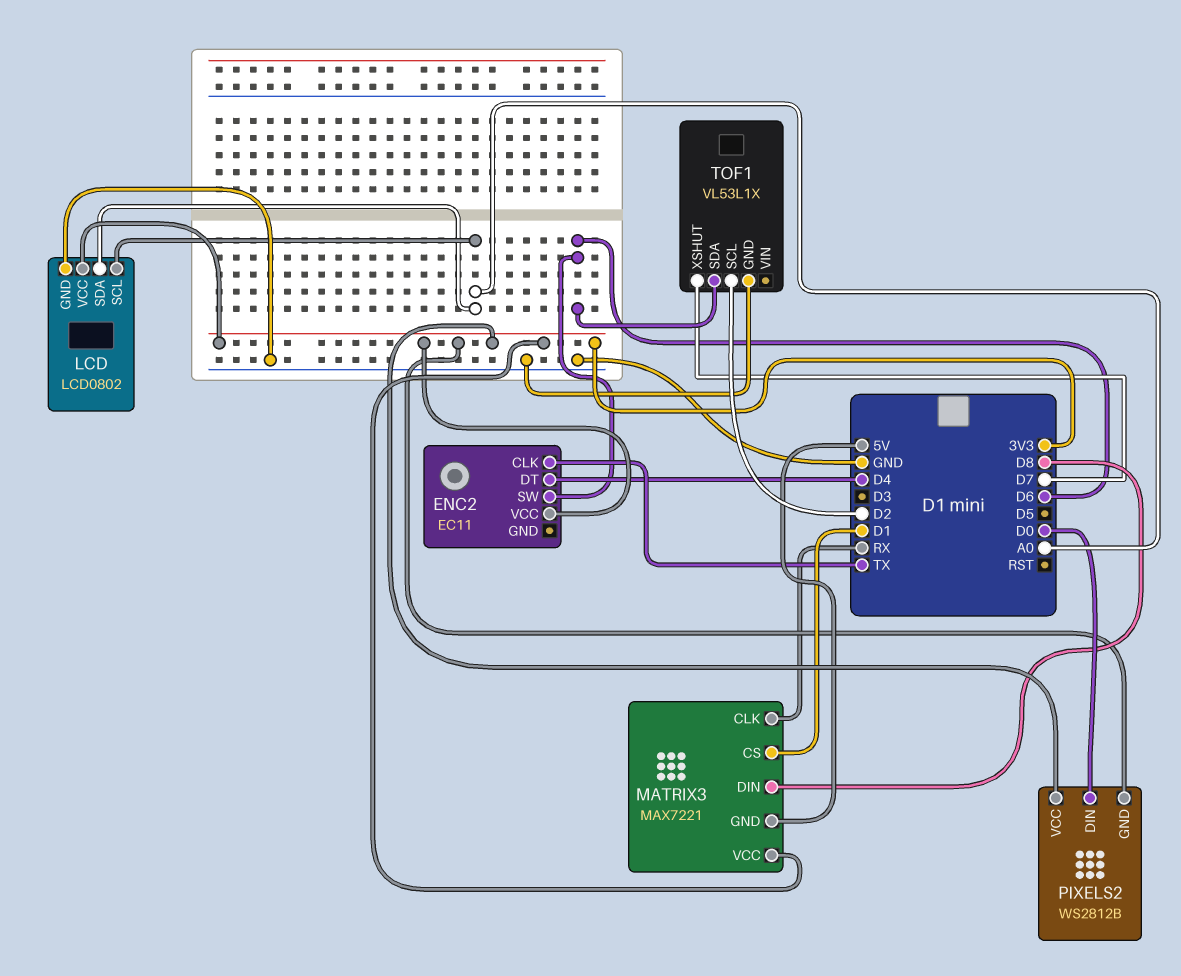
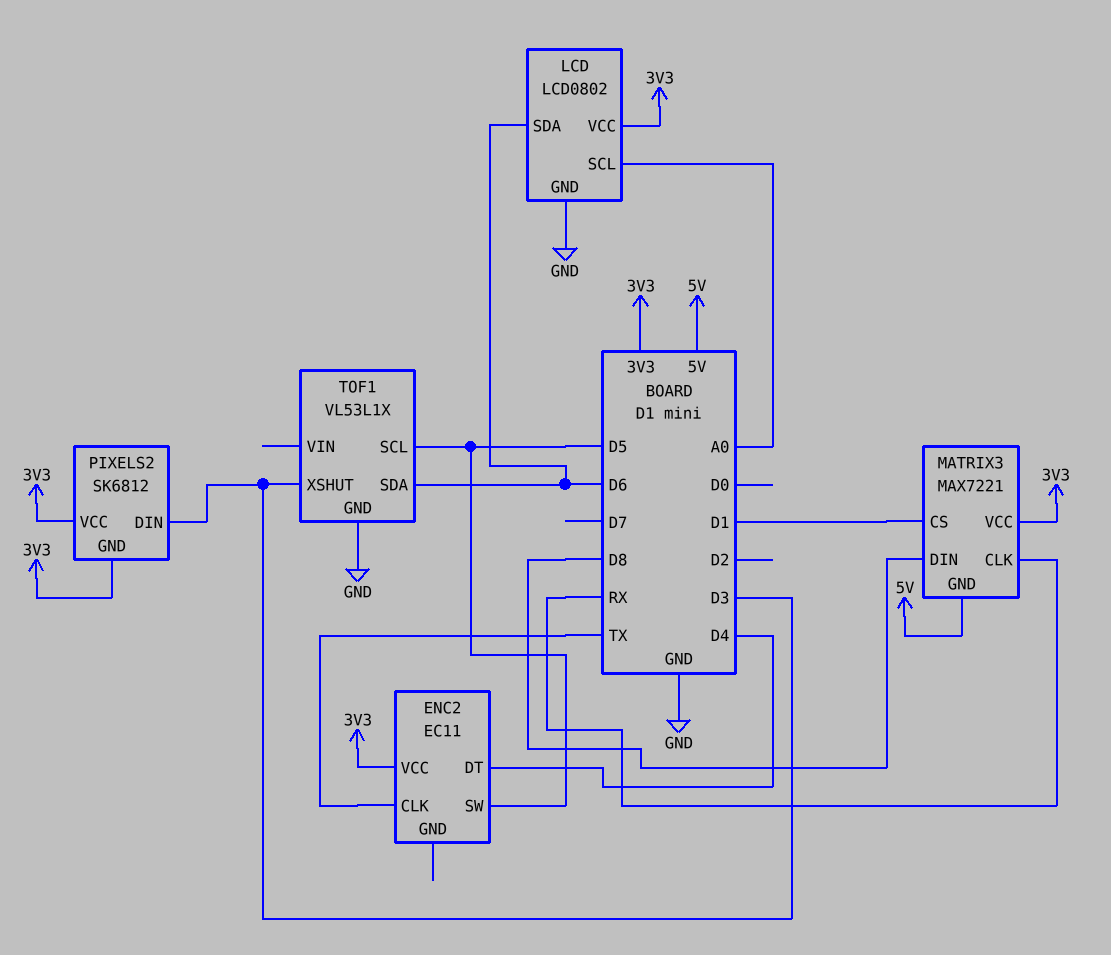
ENC2 pin SW: D6 -> D5
LCD pin SDA: A0 -> D6
PIXELS2: WS2812B -> SK6812
PIXELS2 pin DIN: D0 -> D3
TOF1 pin SCL: D2 -> D5
TOF1 pin XSHUT: D7 -> D3

